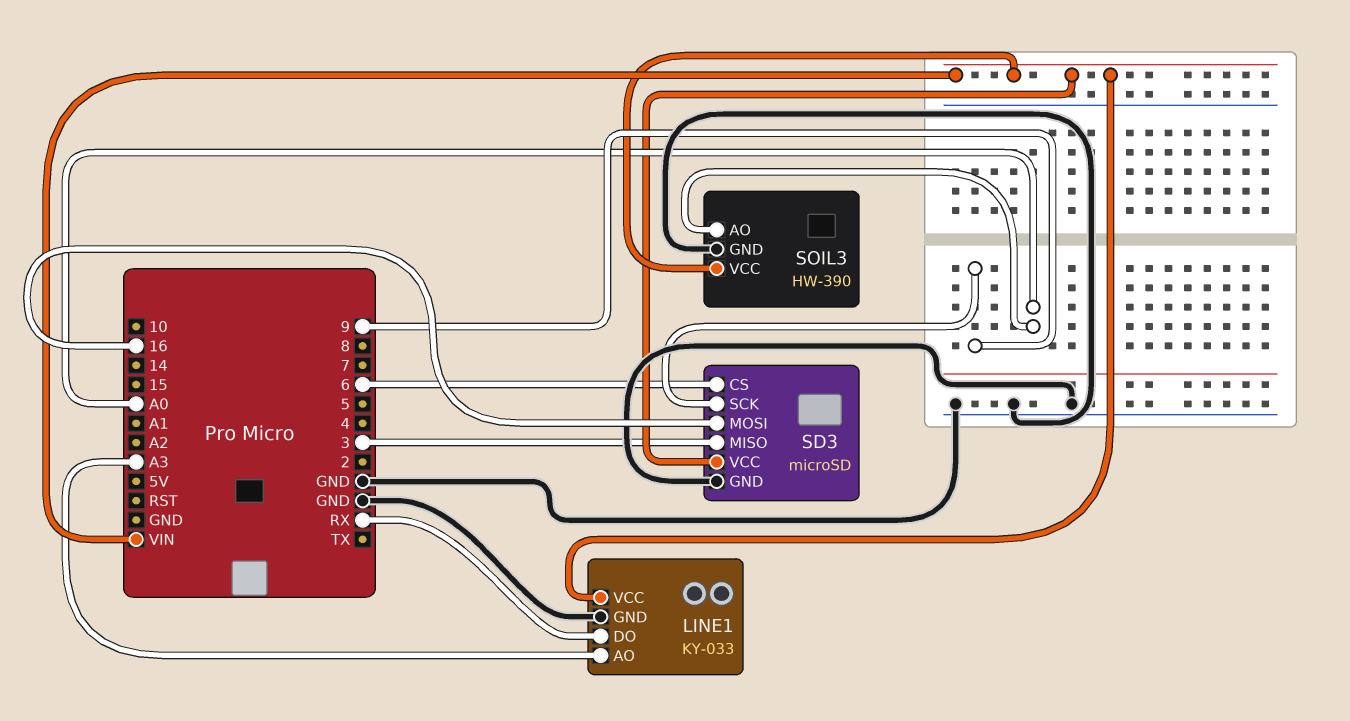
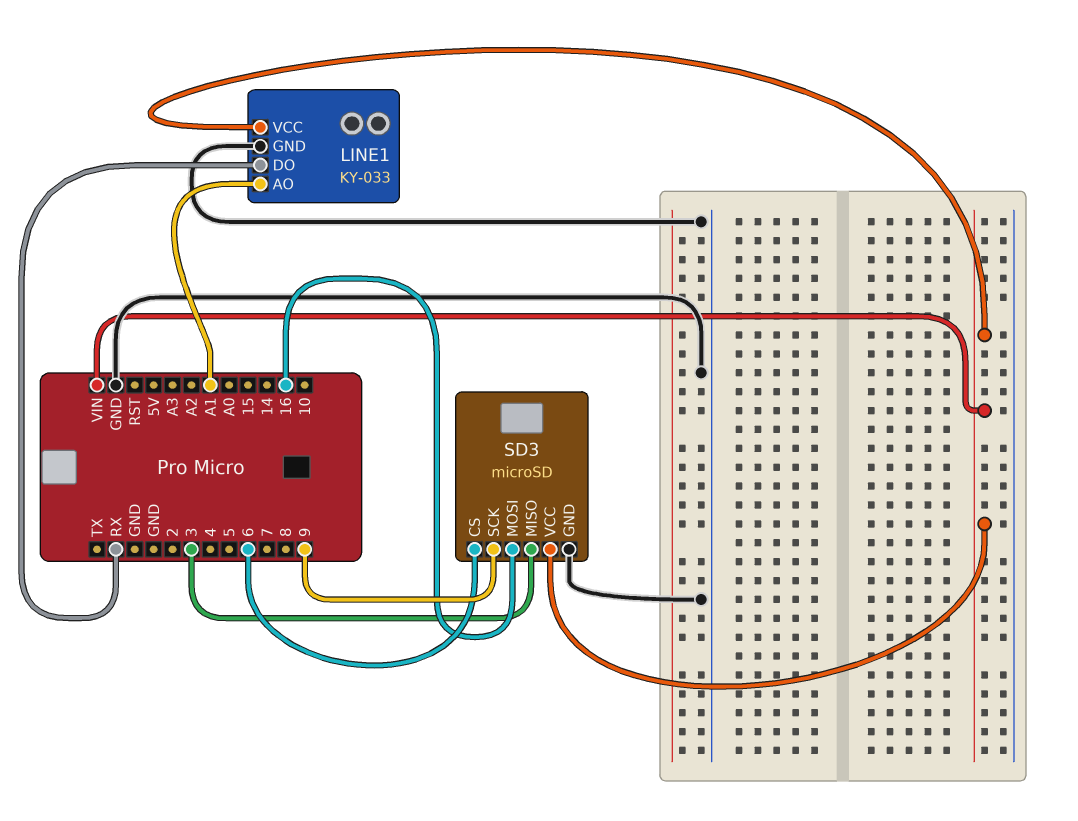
LINE1 pin AO: A3 -> A1
SOIL3: HW-390 -> none
SOIL3 pin AO: A0 -> none
SOIL3 pin GND: GND -> none
SOIL3 pin VCC: VIN -> none

